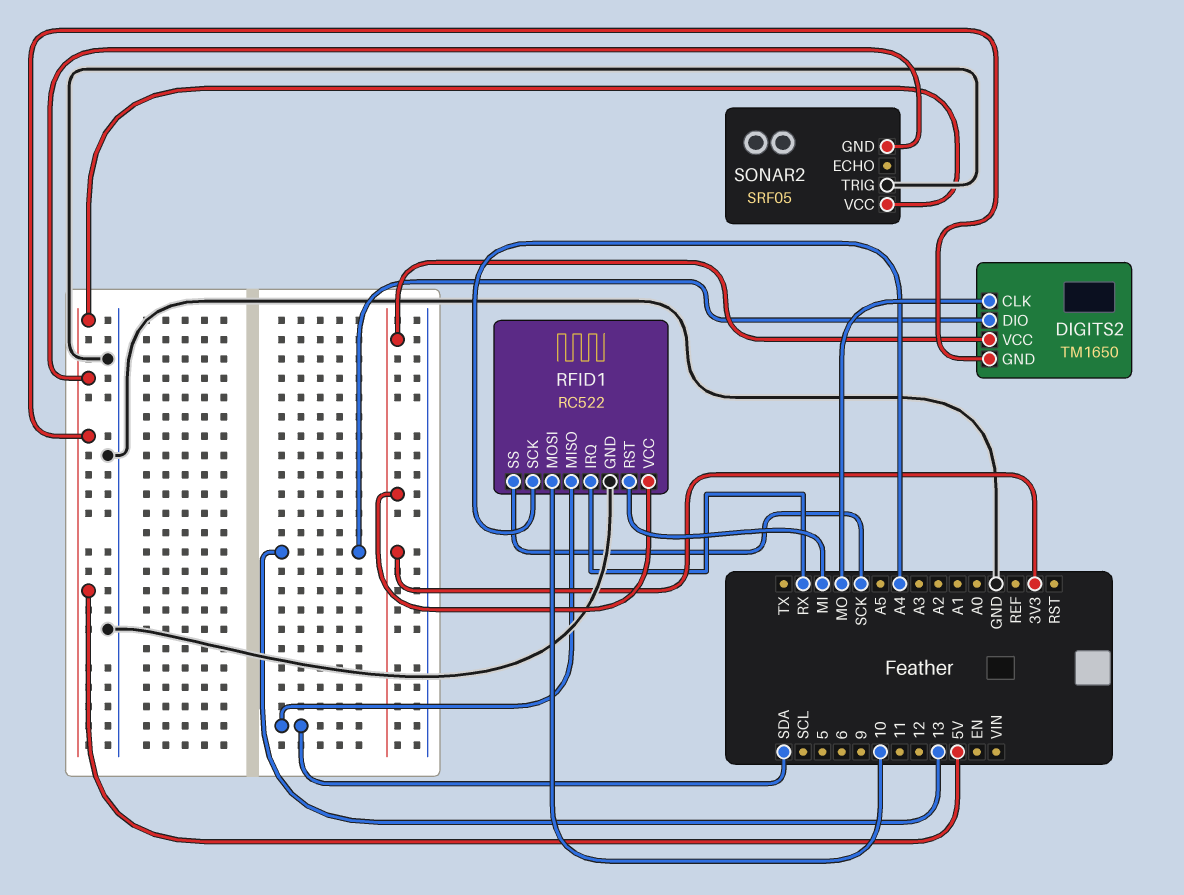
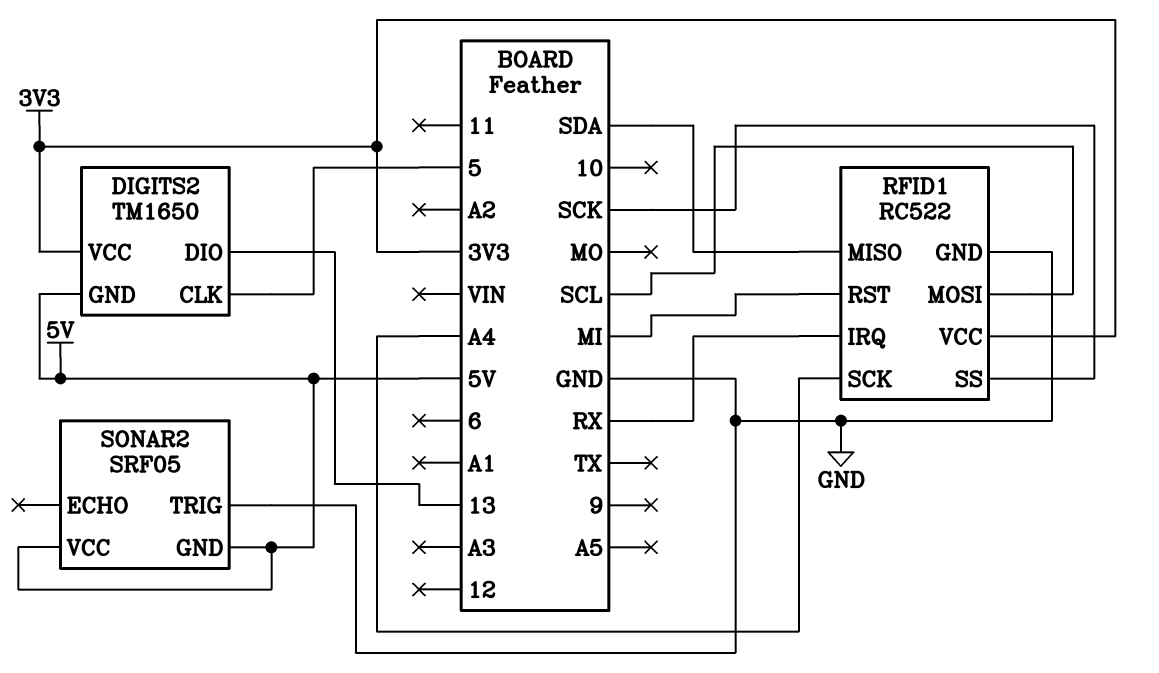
DIGITS2 pin CLK: MO -> 5
RFID1 pin MOSI: 10 -> SCL

